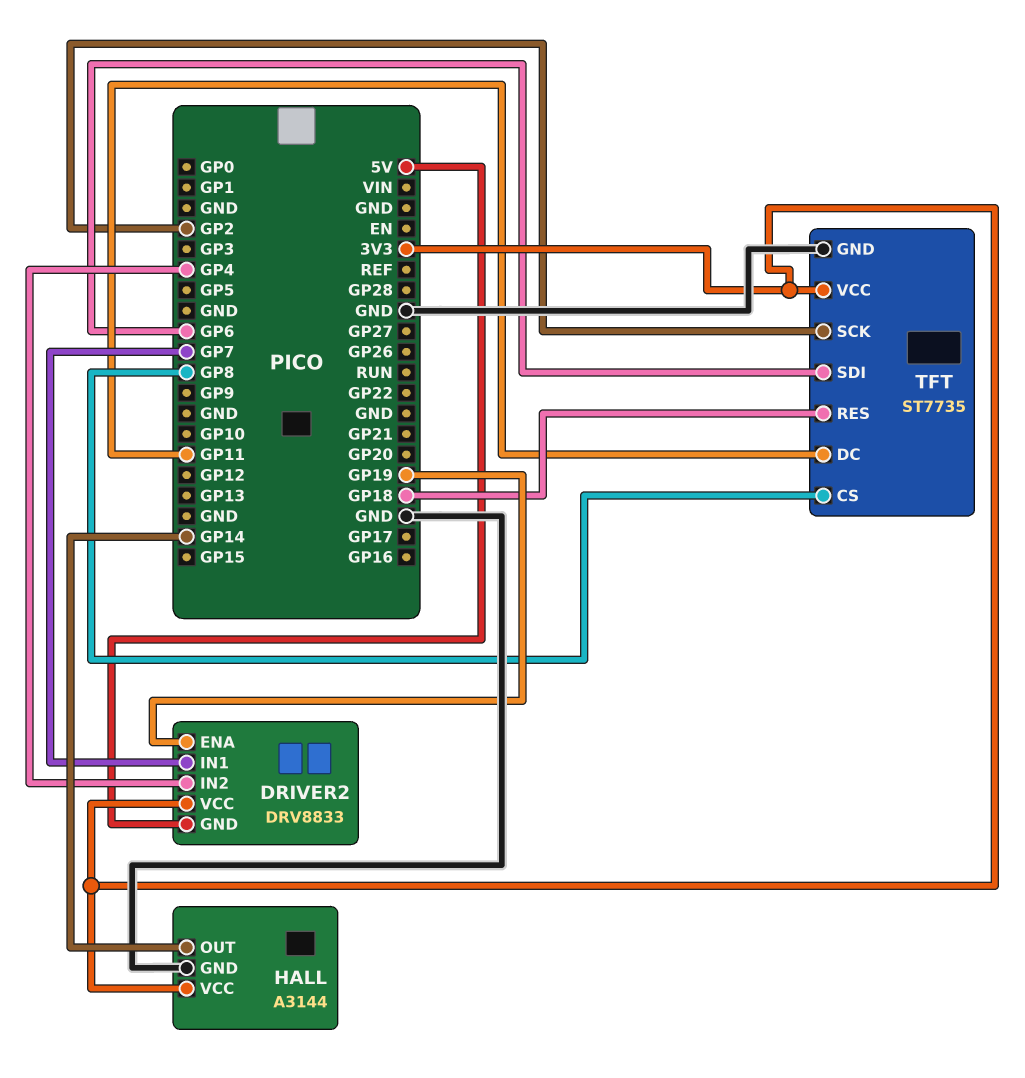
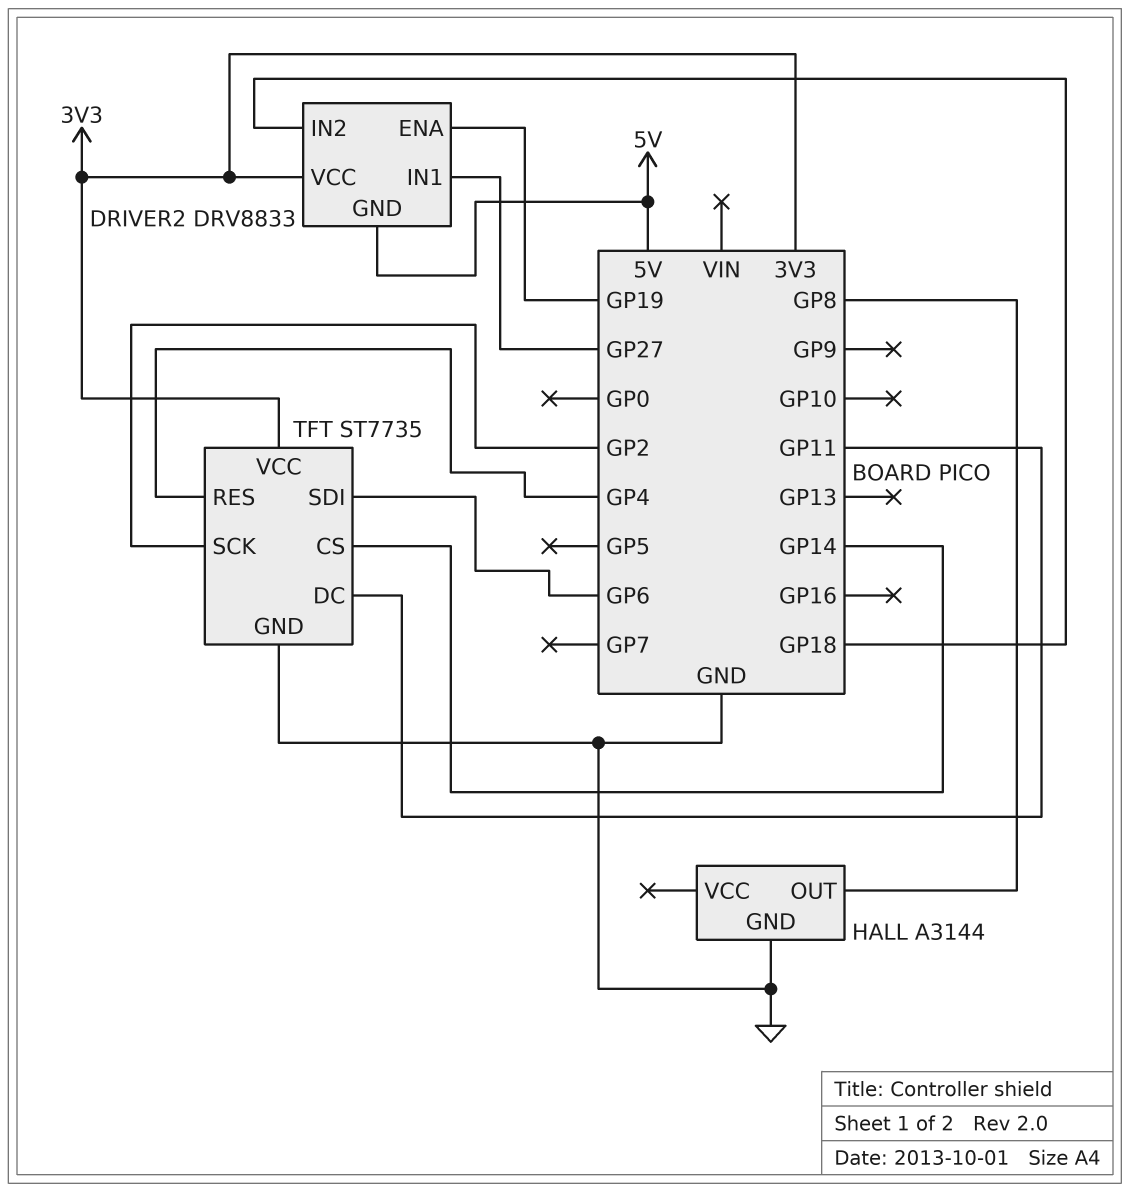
DRIVER2 pin IN1: GP7 -> GP27
DRIVER2 pin IN2: GP4 -> GP18
HALL pin OUT: GP14 -> GP8
HALL pin VCC: 3V3 -> none
TFT pin CS: GP8 -> GP14
TFT pin RES: GP18 -> GP4

